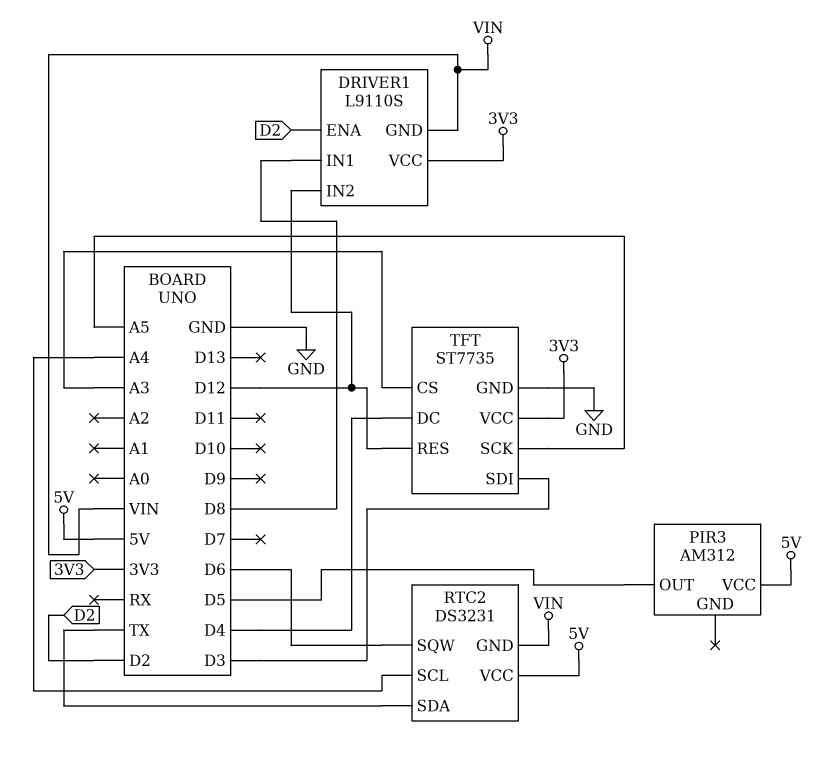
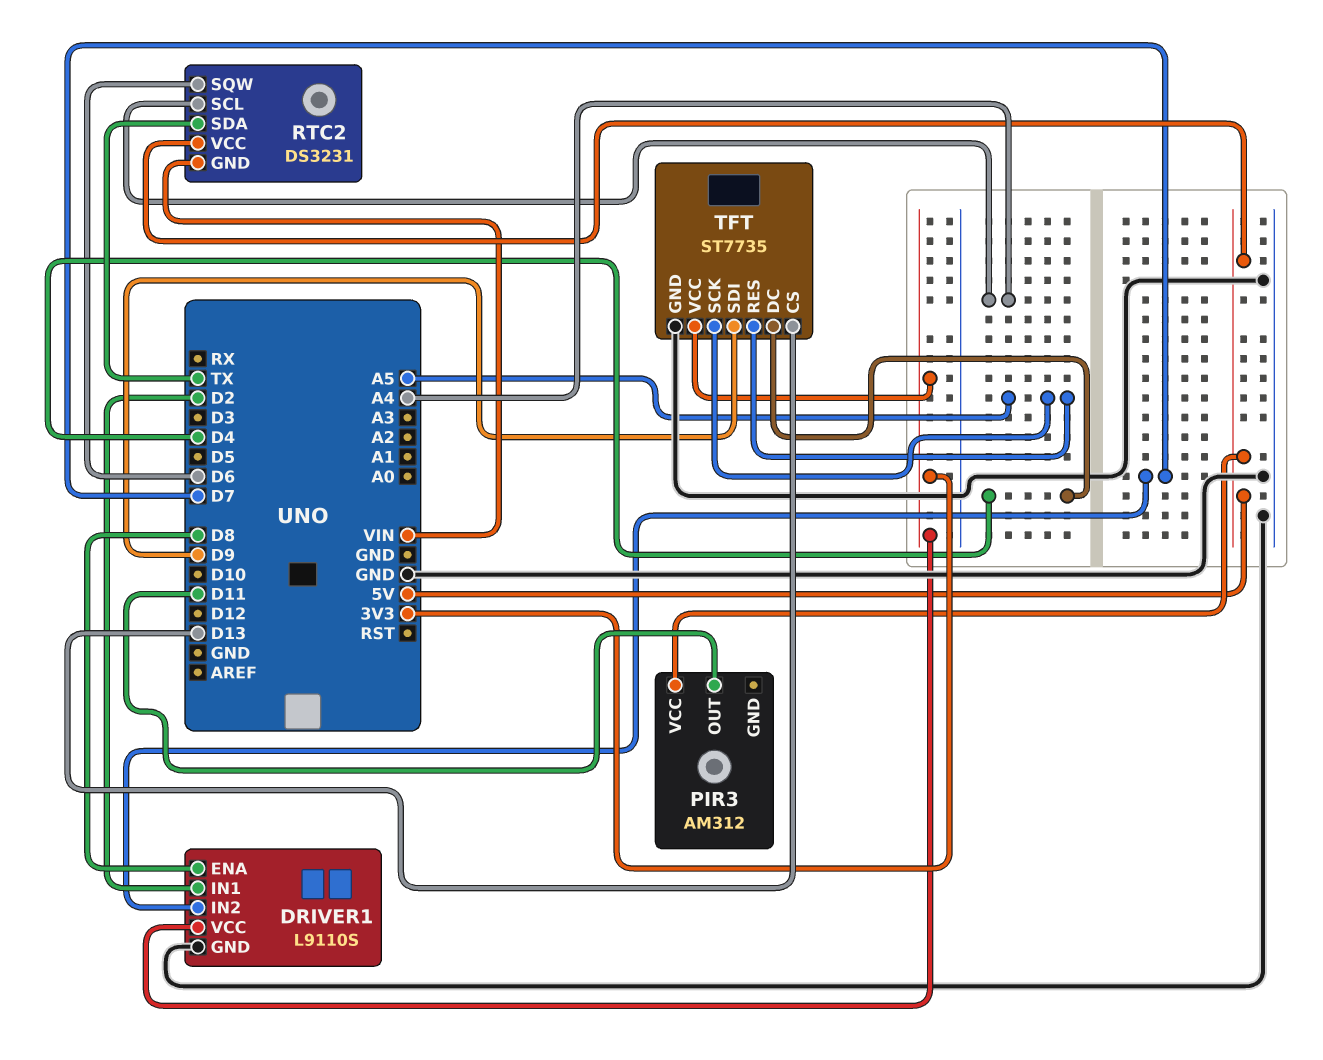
DRIVER1 pin ENA: D2 -> D8
DRIVER1 pin GND: VIN -> GND
DRIVER1 pin IN1: D8 -> D2
DRIVER1 pin IN2: D12 -> D7
PIR3 pin OUT: D5 -> D11
TFT pin CS: A3 -> D13
TFT pin RES: D12 -> A5
TFT pin SDI: D3 -> D9

